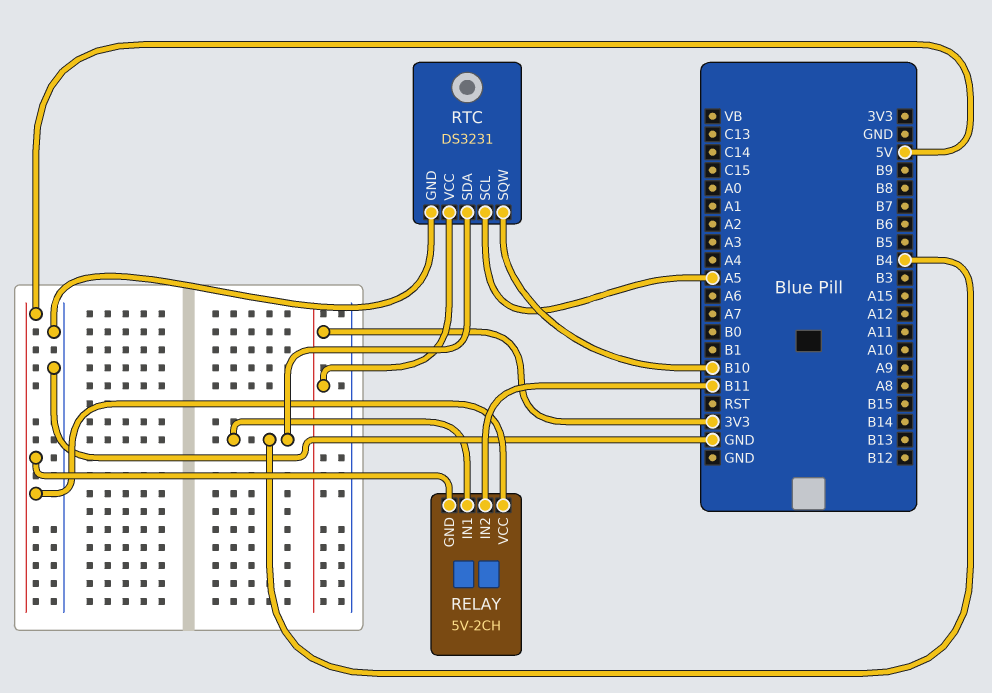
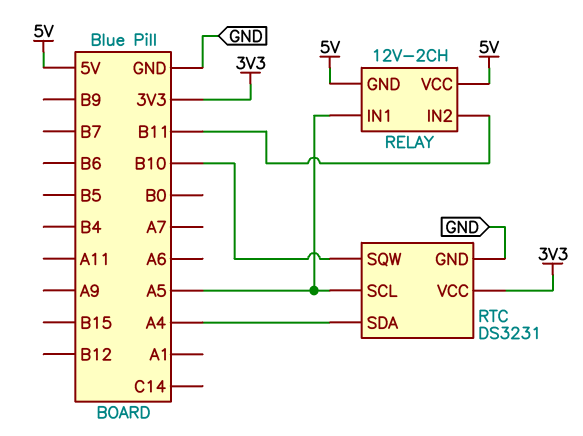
RELAY: 5V-2CH -> 12V-2CH
RELAY pin IN1: B4 -> A5
RTC pin SDA: B4 -> A4

